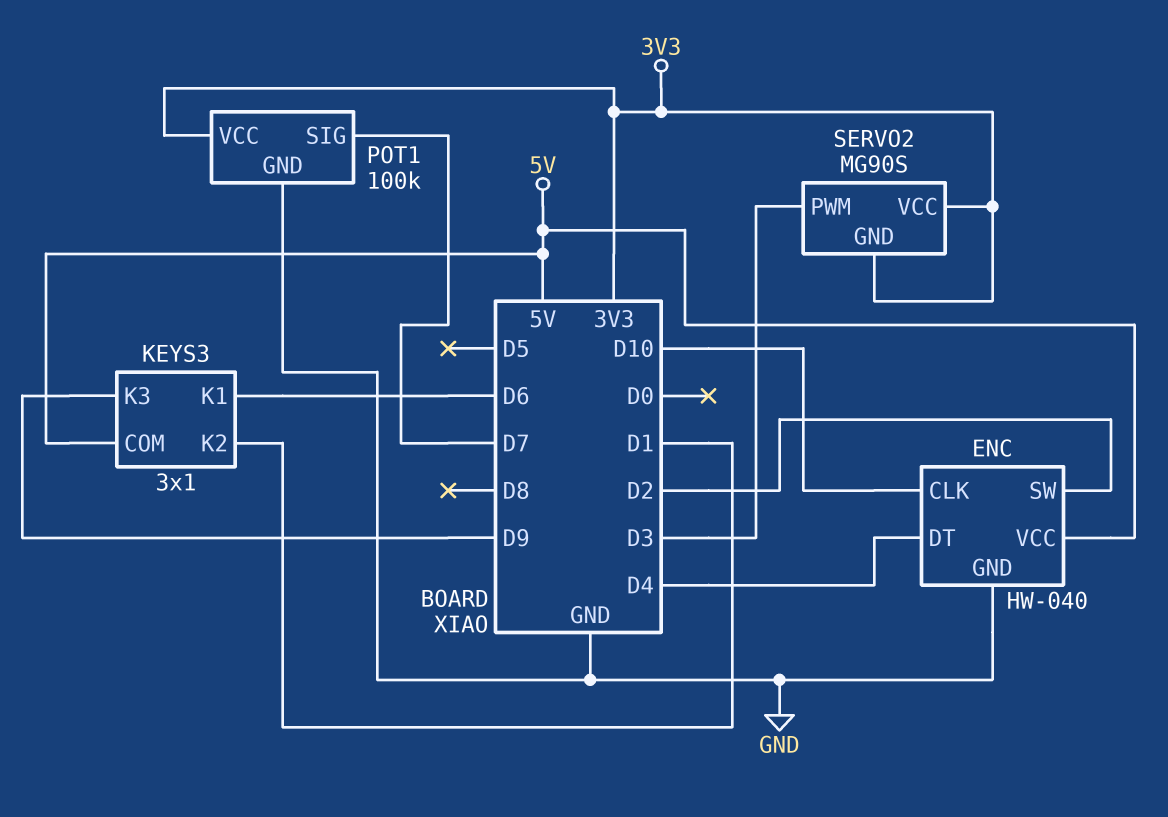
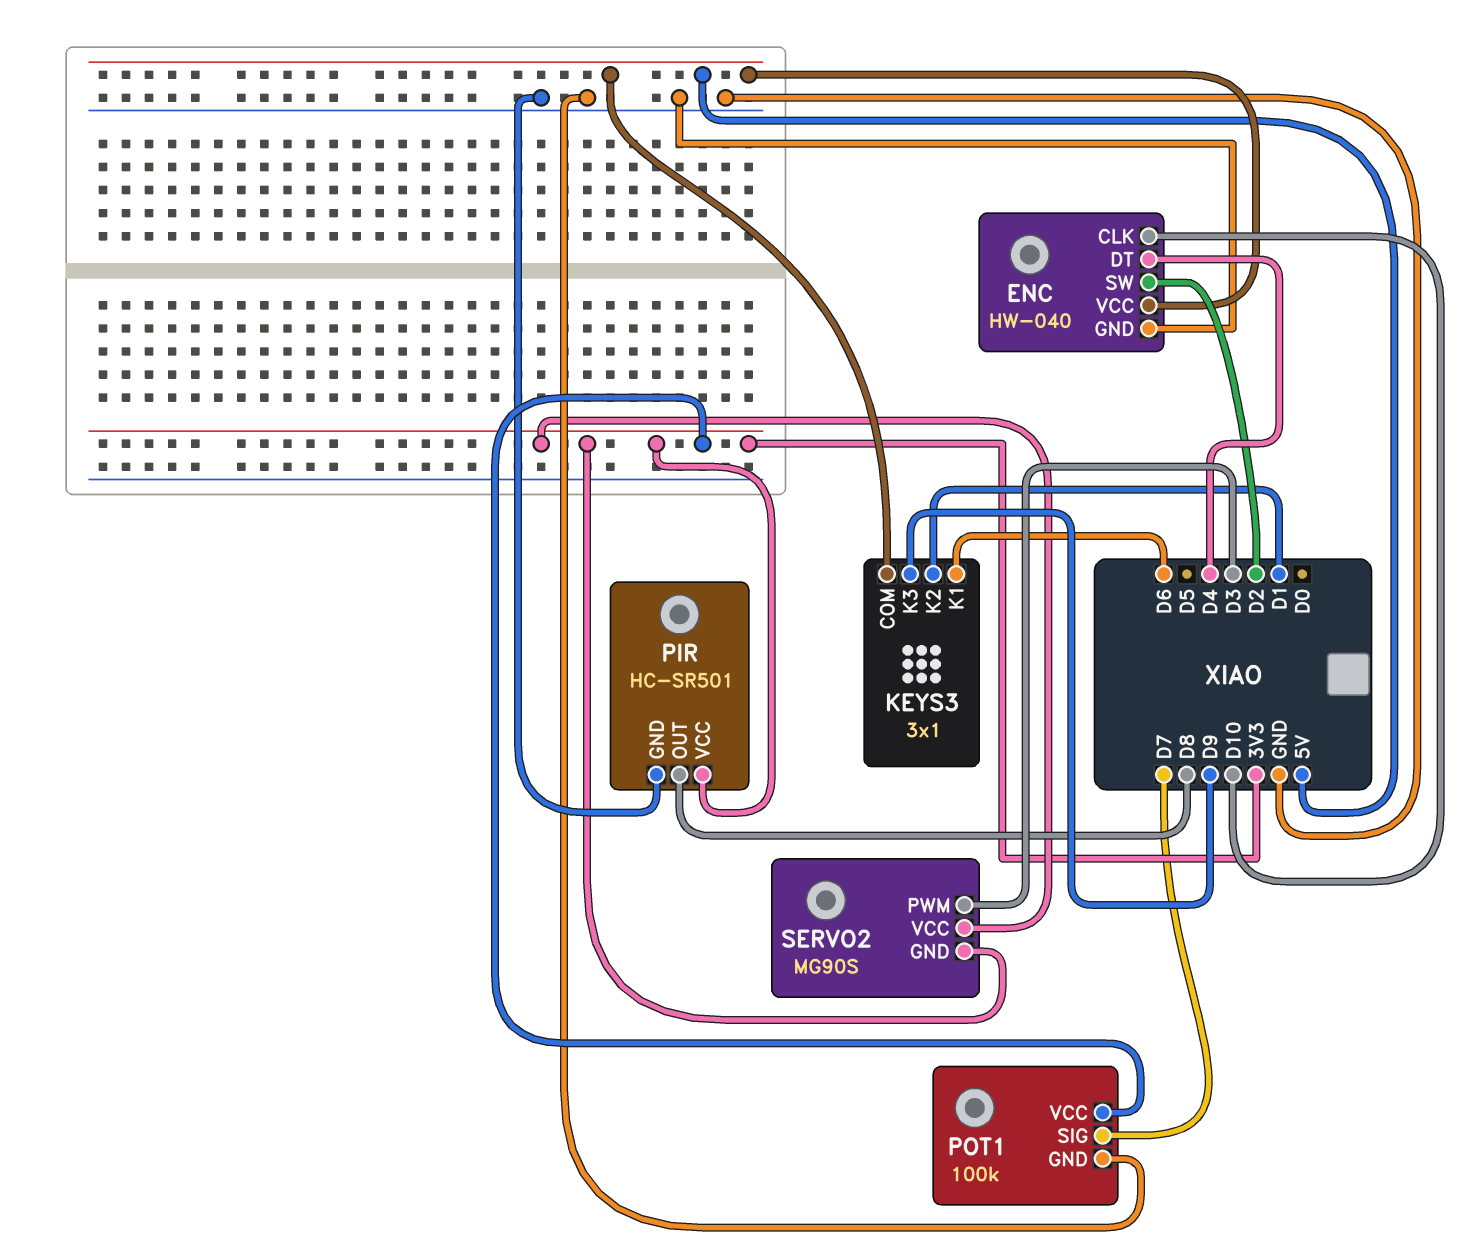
PIR: none -> HC-SR501
PIR pin GND: none -> GND
PIR pin OUT: none -> D8
PIR pin VCC: none -> 3V3

